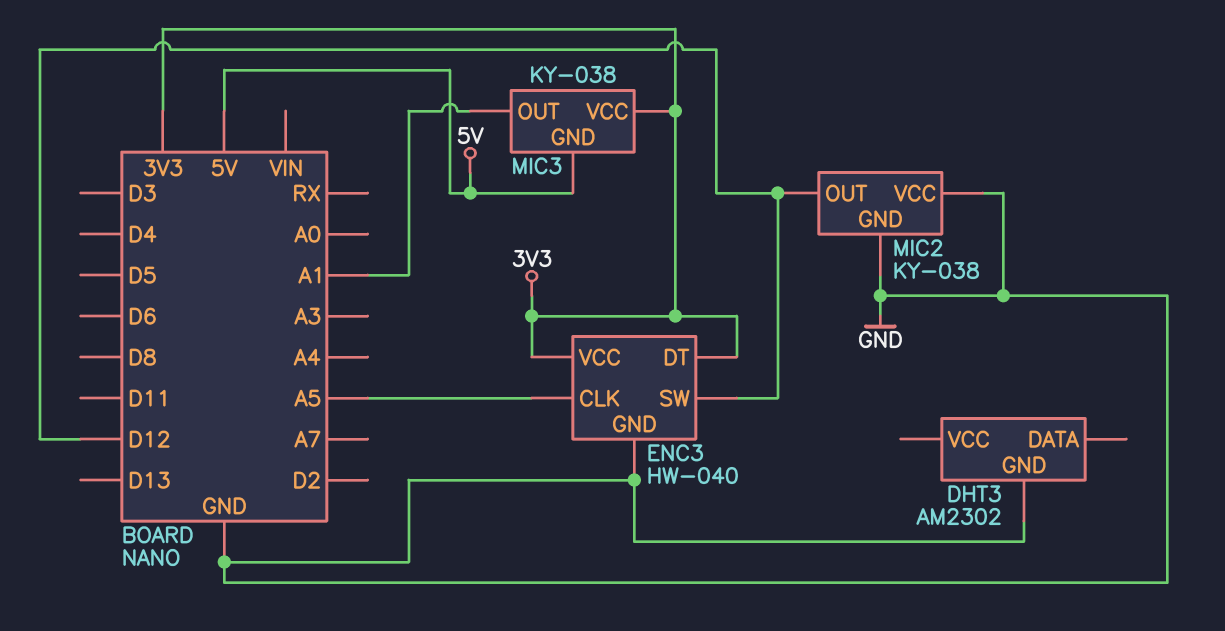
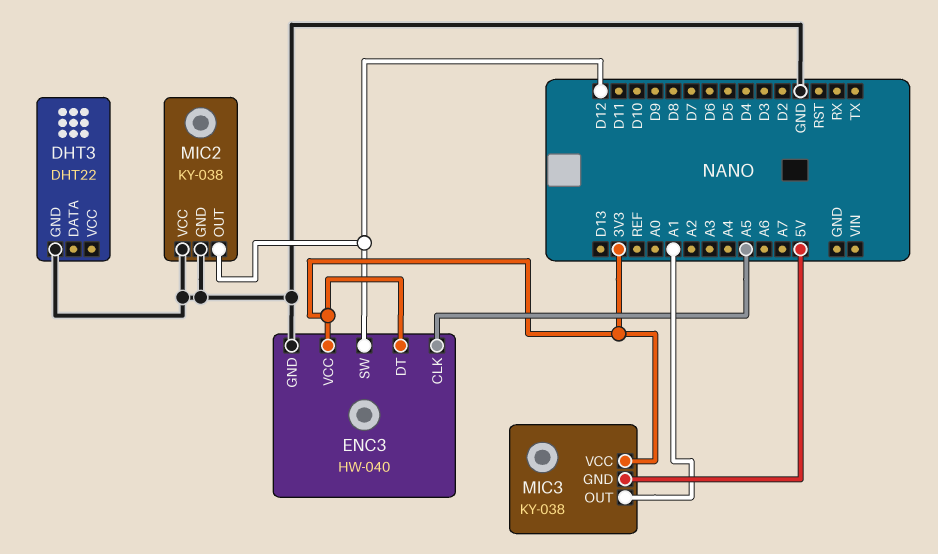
DHT3: AM2302 -> DHT22

